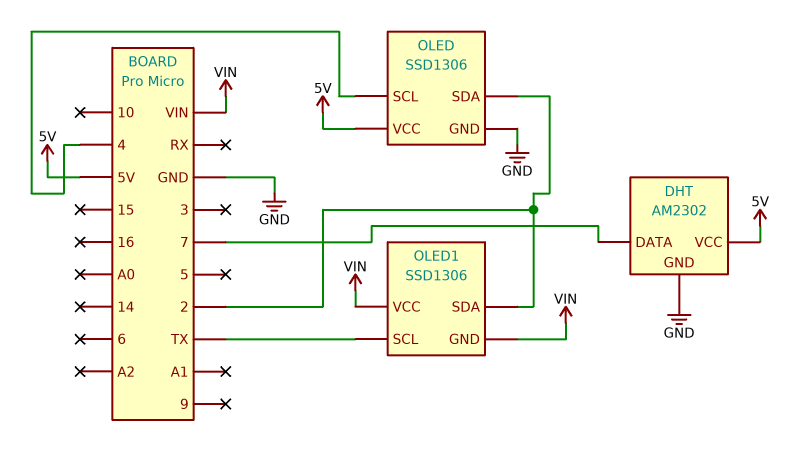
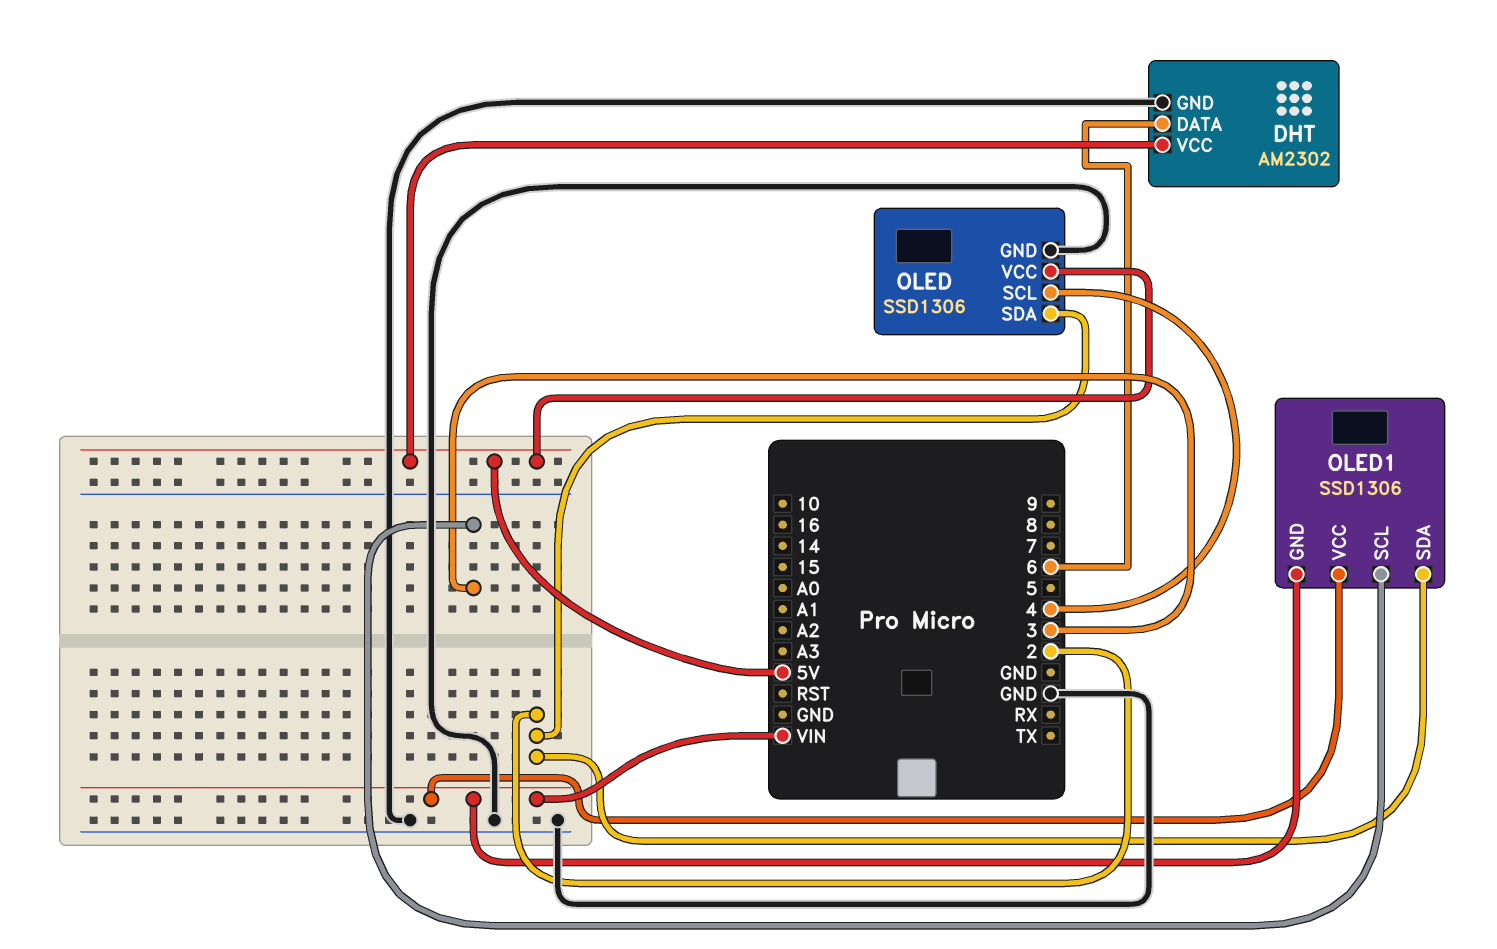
DHT pin DATA: 7 -> 6
OLED1 pin SCL: TX -> 3

